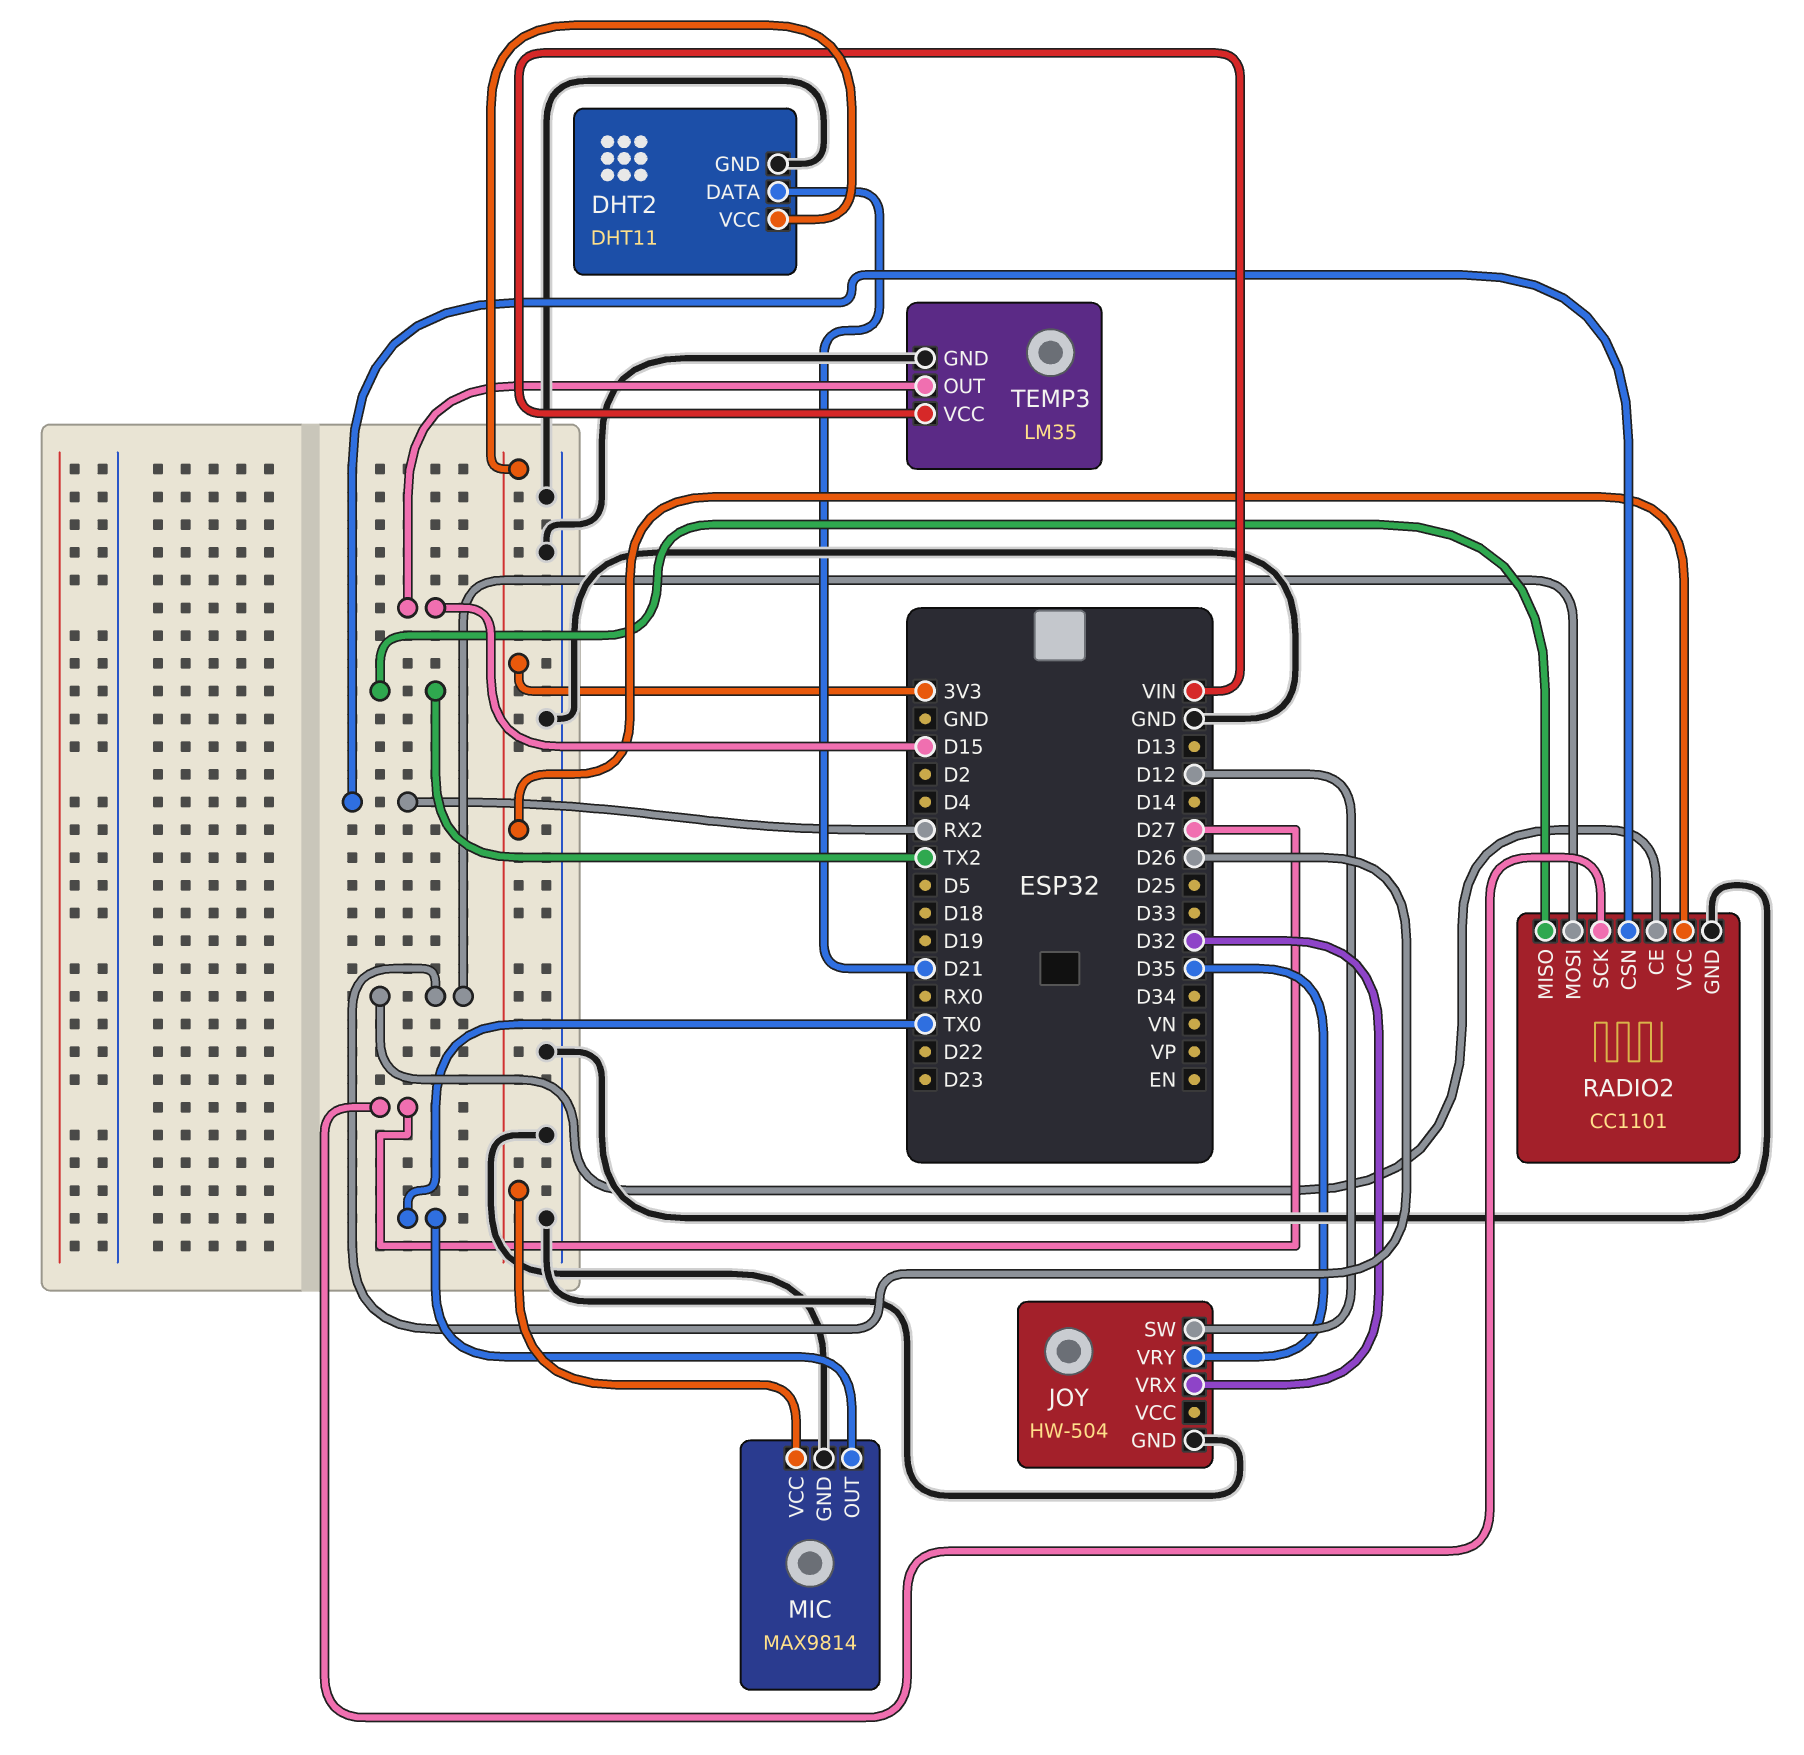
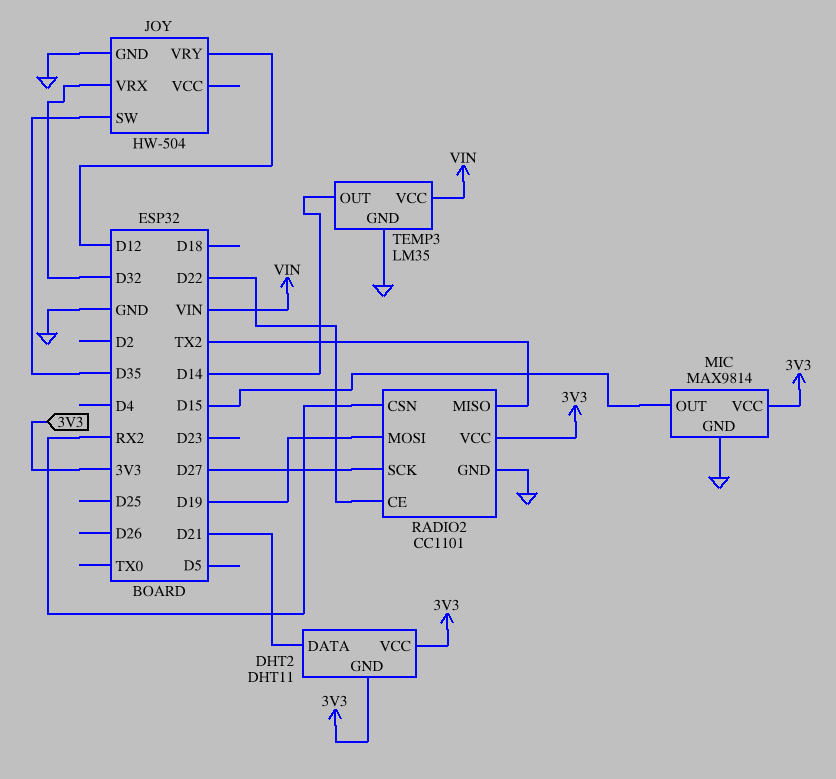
DHT2 pin GND: GND -> 3V3
JOY pin SW: D12 -> D35
JOY pin VRY: D35 -> D12
MIC pin OUT: TX0 -> D15
RADIO2 pin CE: D26 -> D22
RADIO2 pin MOSI: D26 -> D19
TEMP3 pin OUT: D15 -> D14

